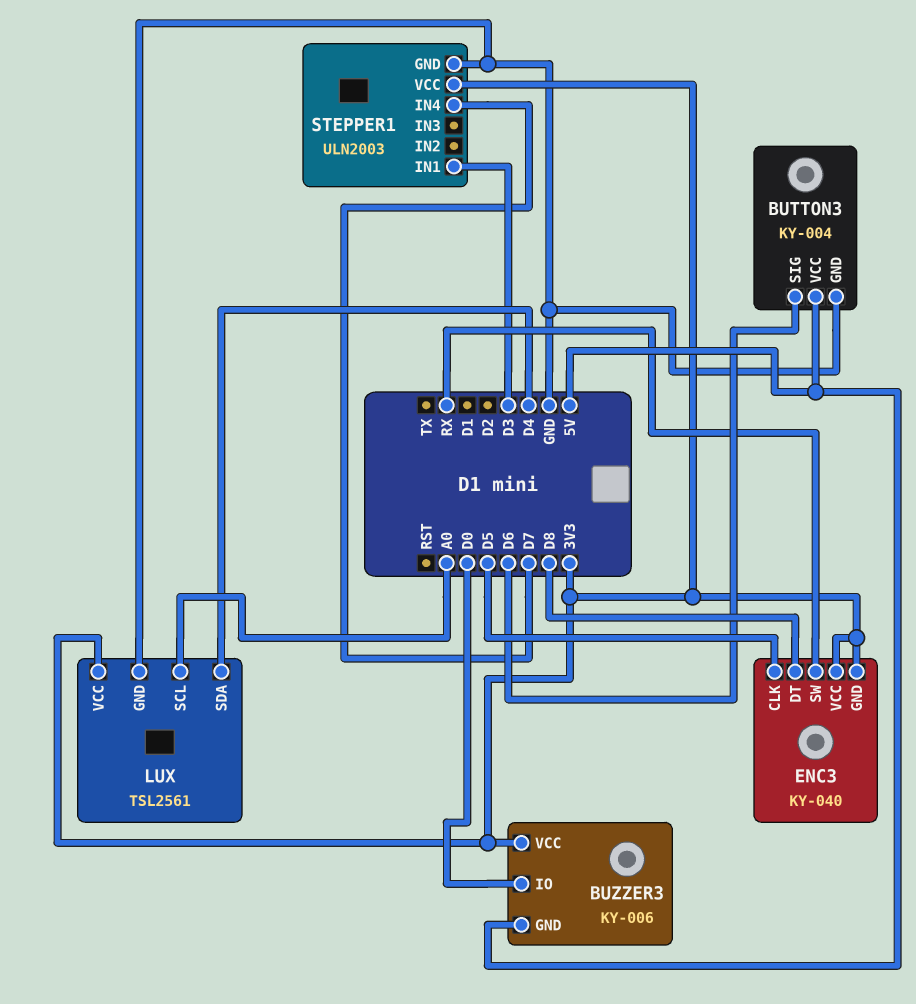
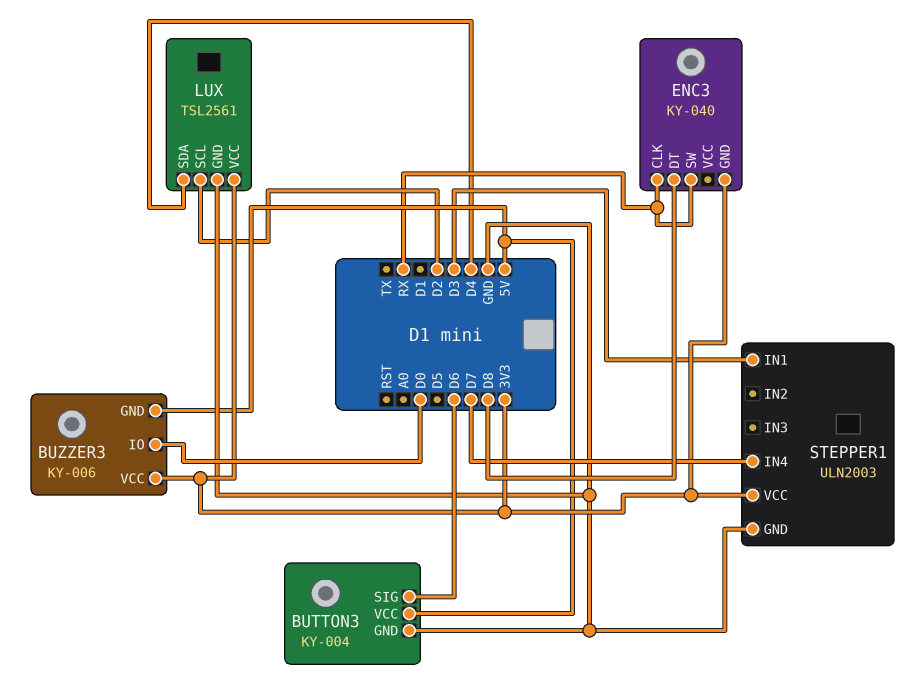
ENC3 pin CLK: D5 -> RX
ENC3 pin VCC: 3V3 -> none
LUX pin SCL: A0 -> D2

